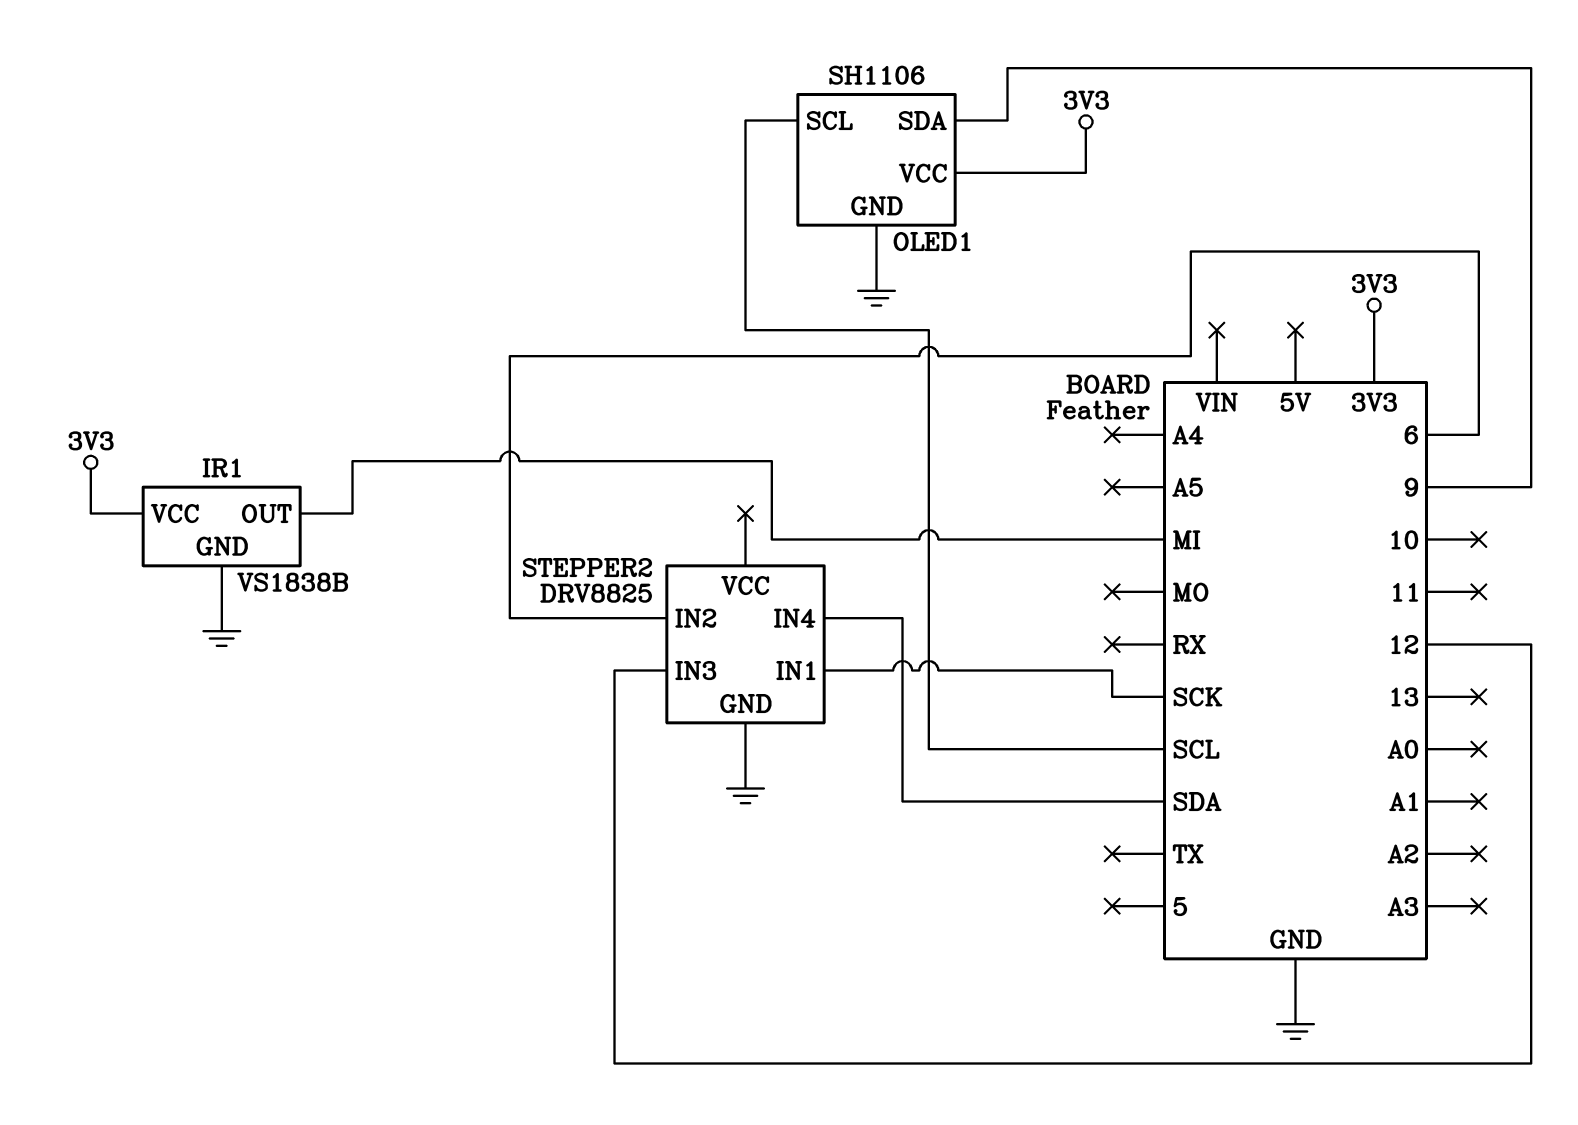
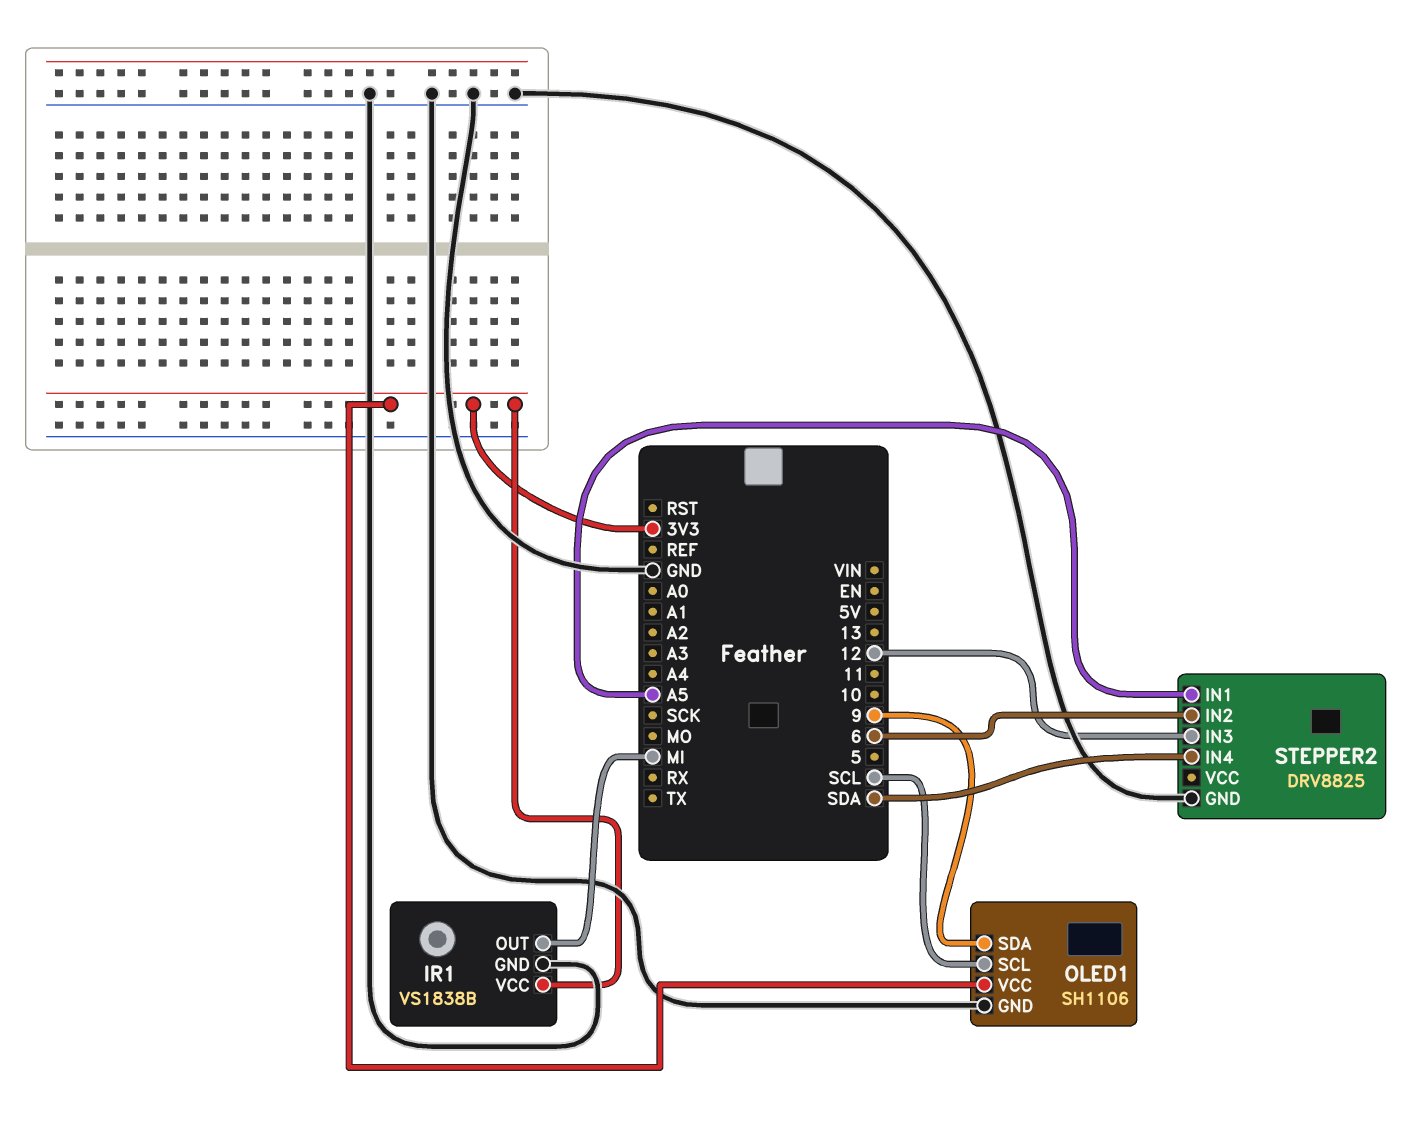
STEPPER2 pin IN1: SCK -> A5

